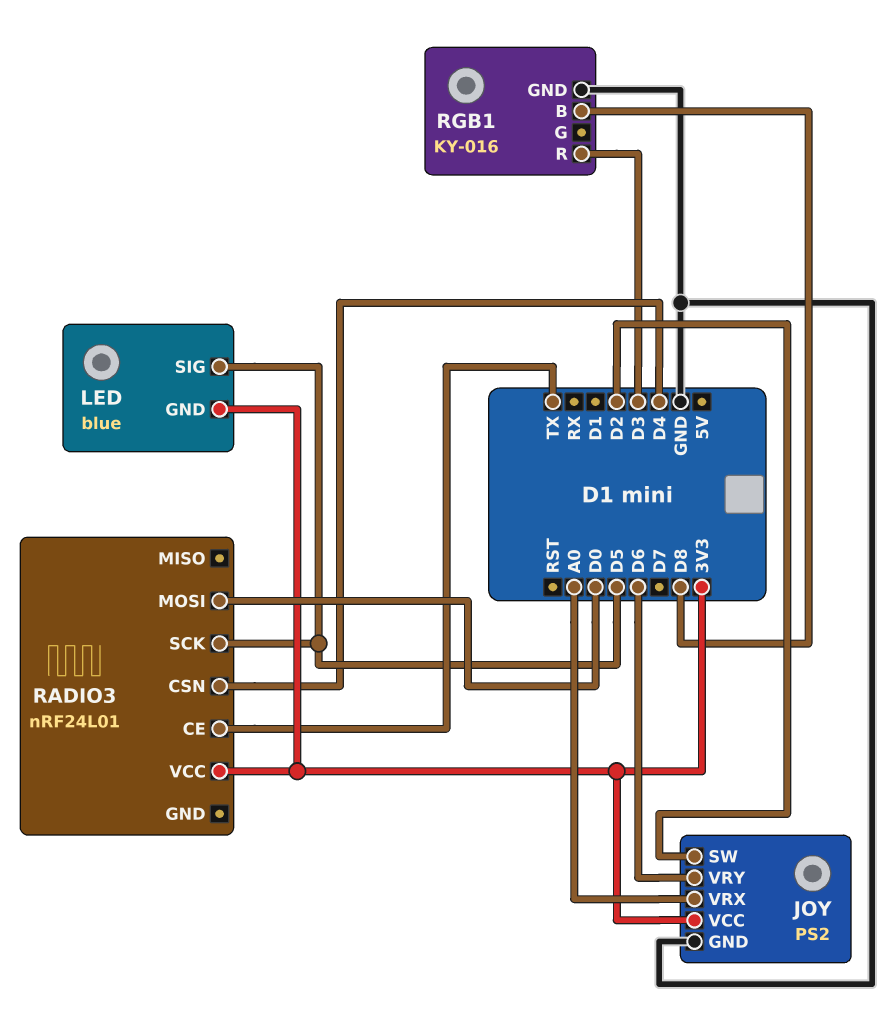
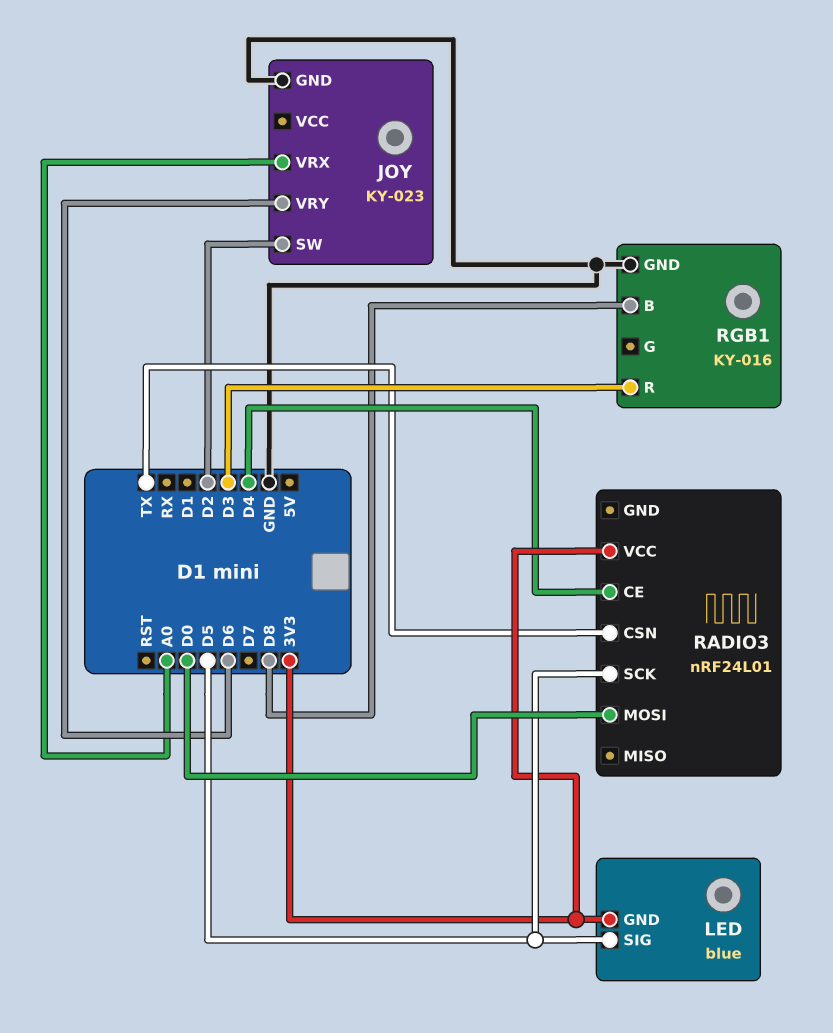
JOY: PS2 -> KY-023
JOY pin VCC: 3V3 -> none
RADIO3 pin CE: TX -> D4
RADIO3 pin CSN: D4 -> TX

